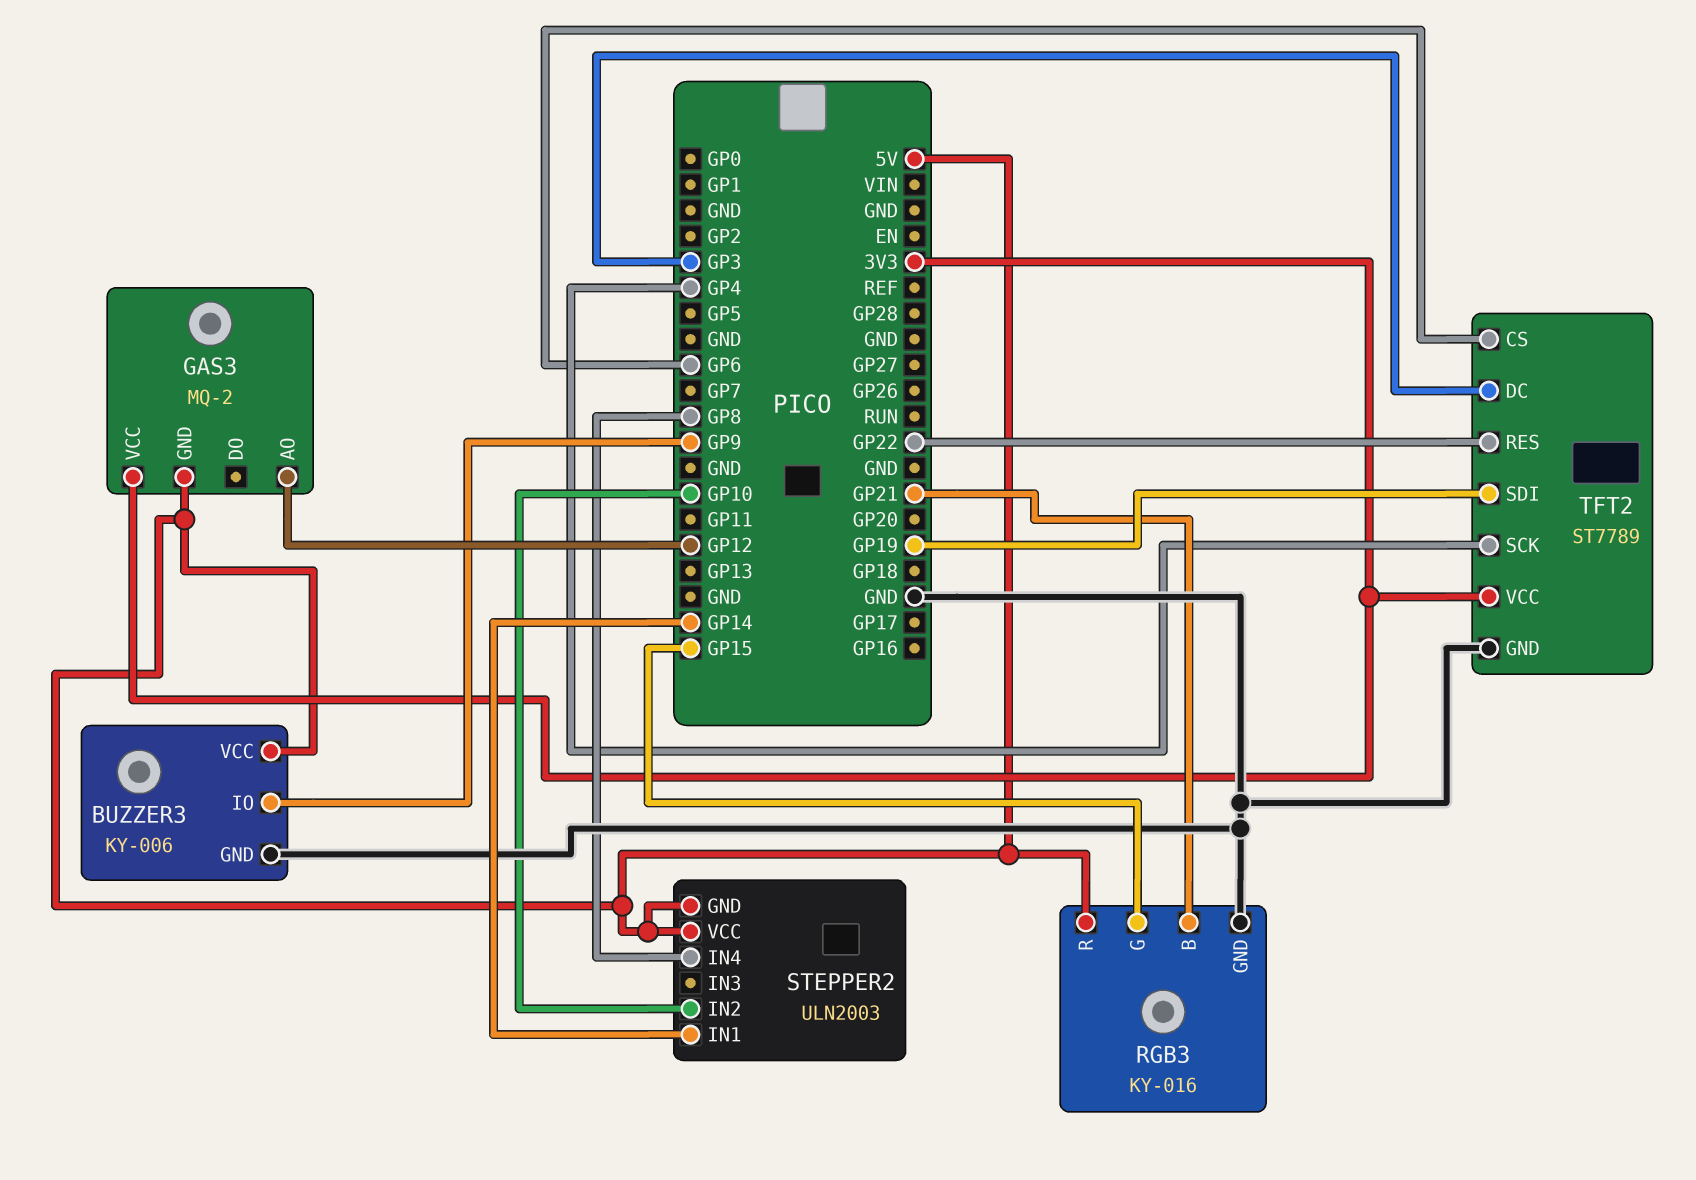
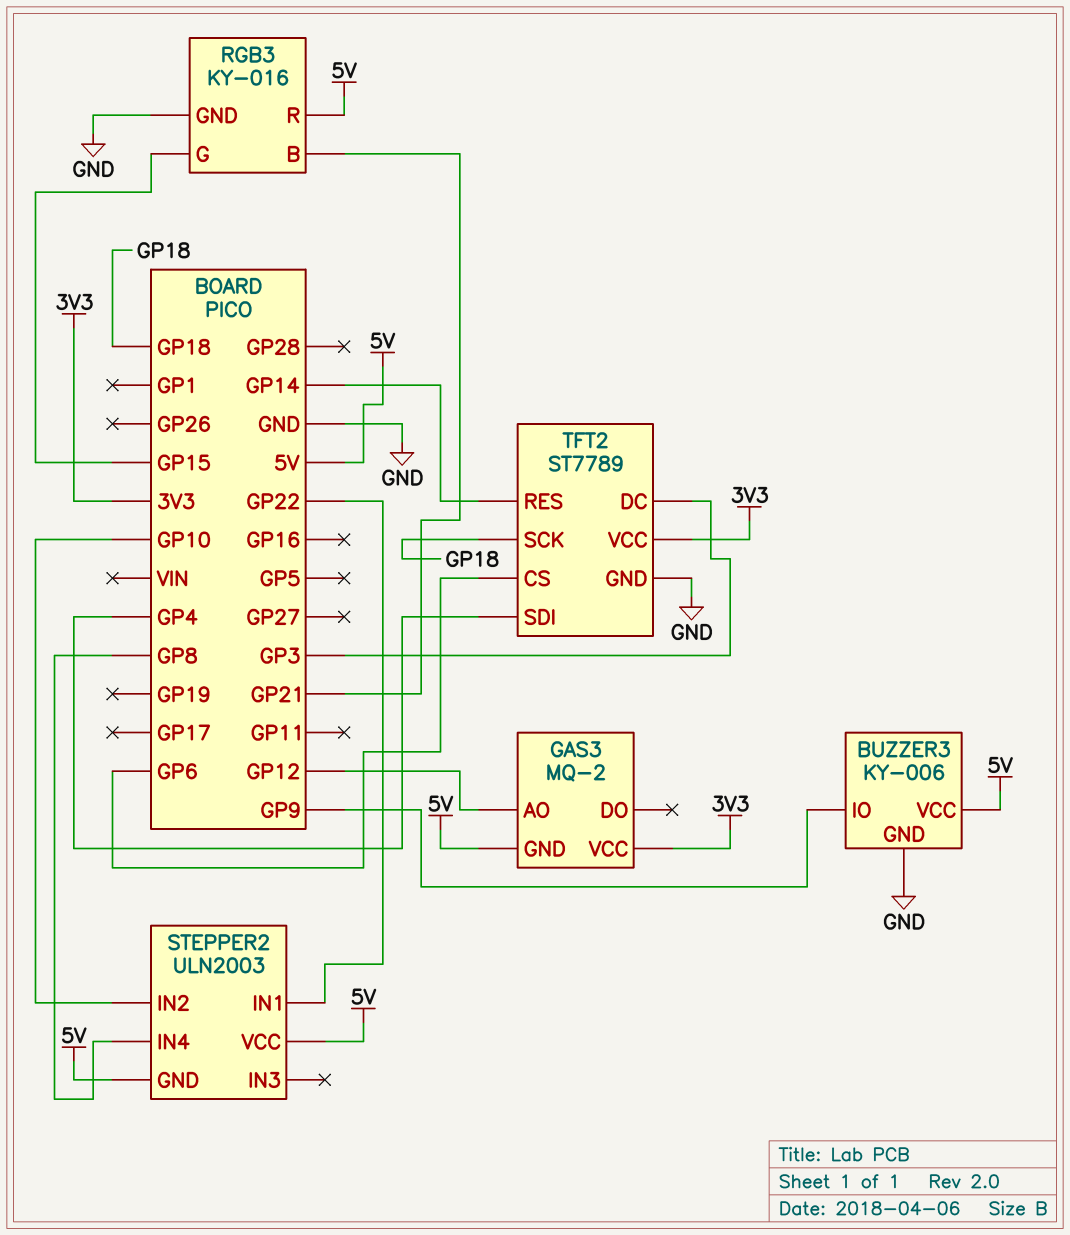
STEPPER2 pin IN1: GP14 -> GP22
TFT2 pin RES: GP22 -> GP14
TFT2 pin SCK: GP4 -> GP18
TFT2 pin SDI: GP19 -> GP4

